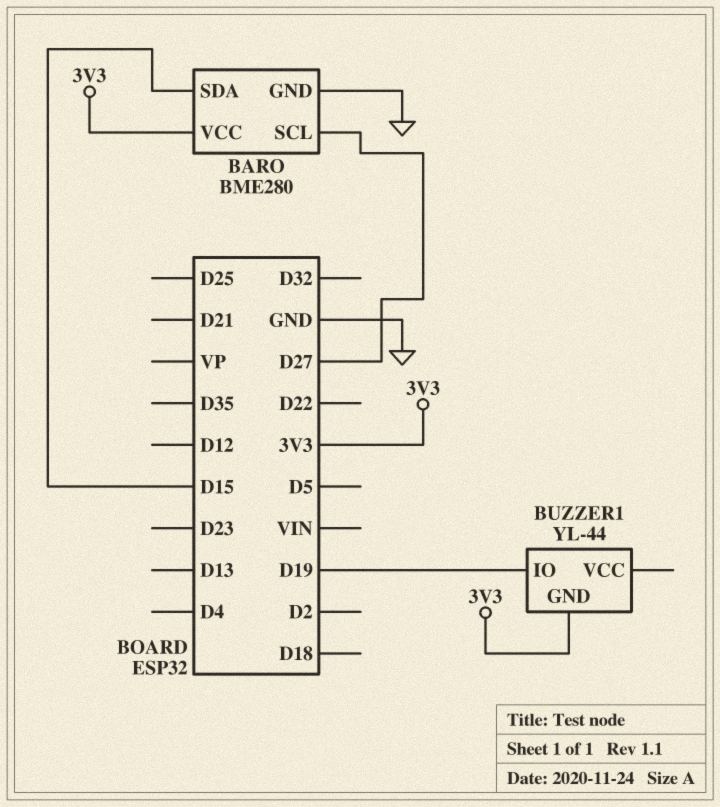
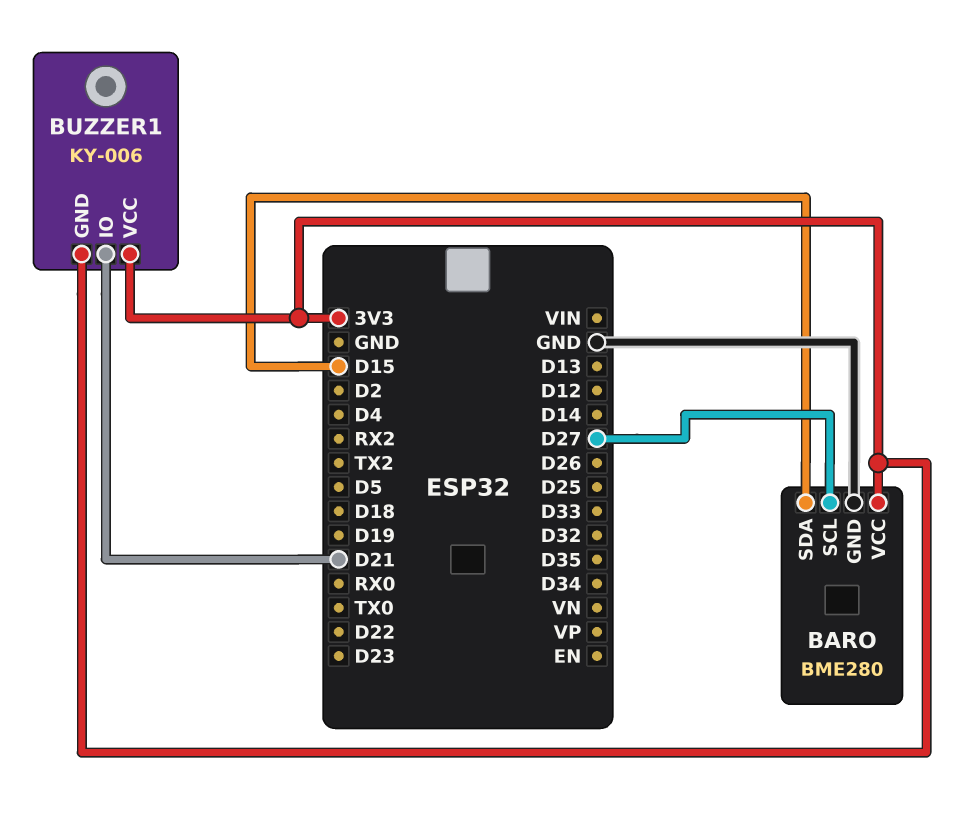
BUZZER1: YL-44 -> KY-006
BUZZER1 pin IO: D19 -> D21
BUZZER1 pin VCC: none -> 3V3

